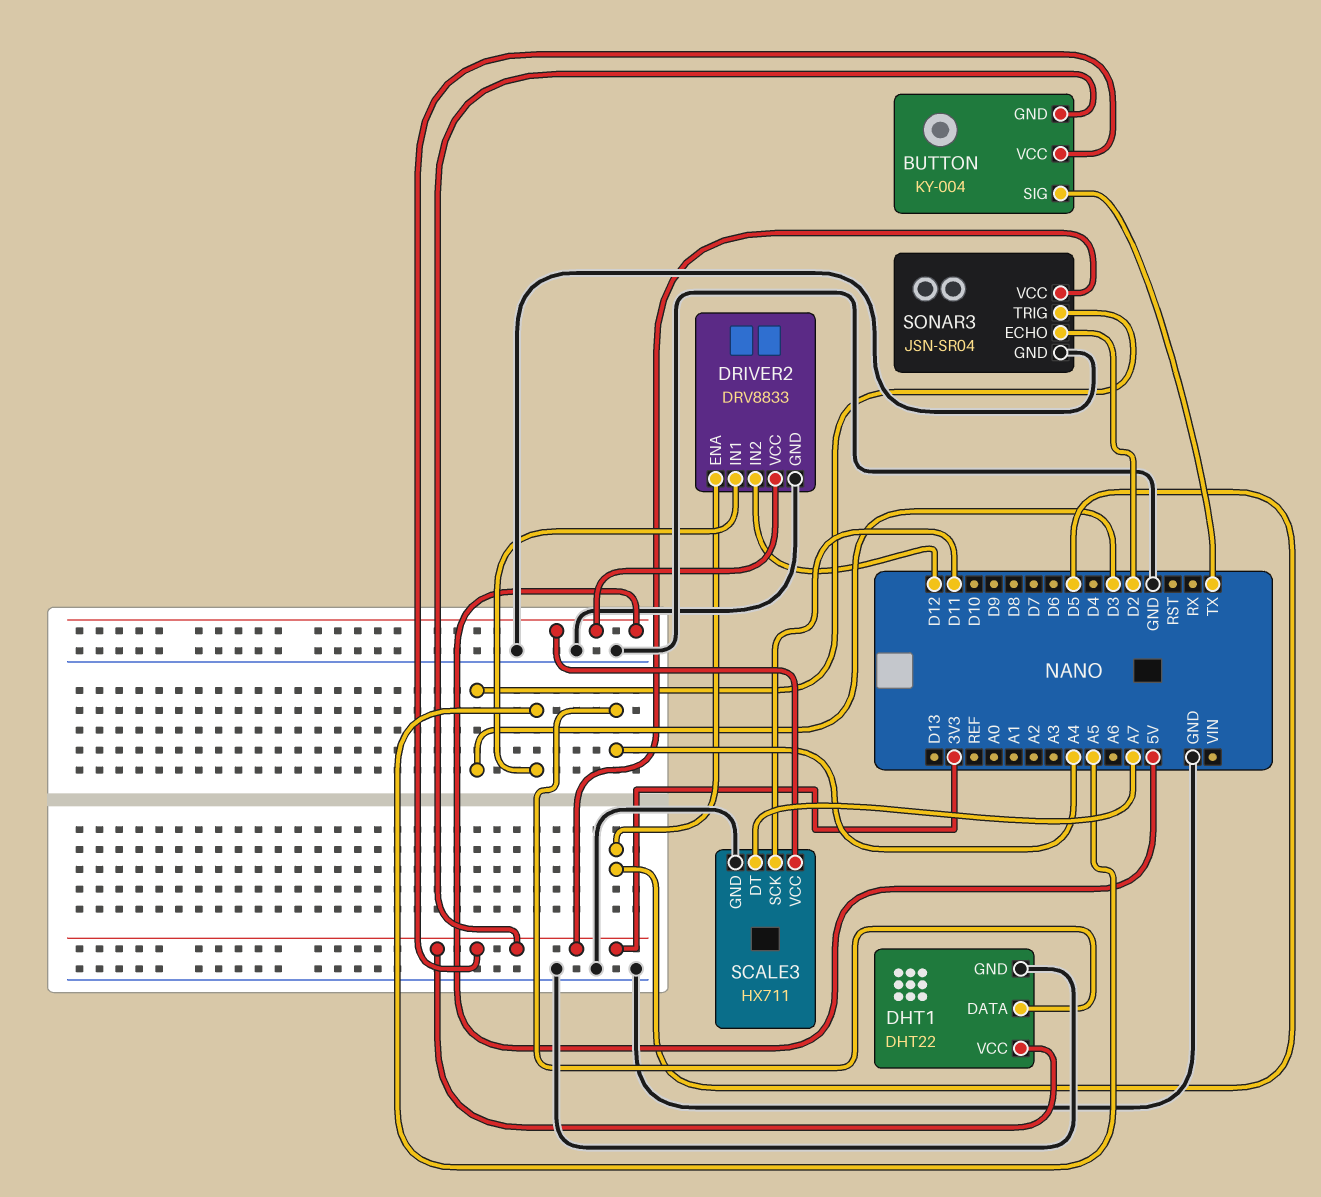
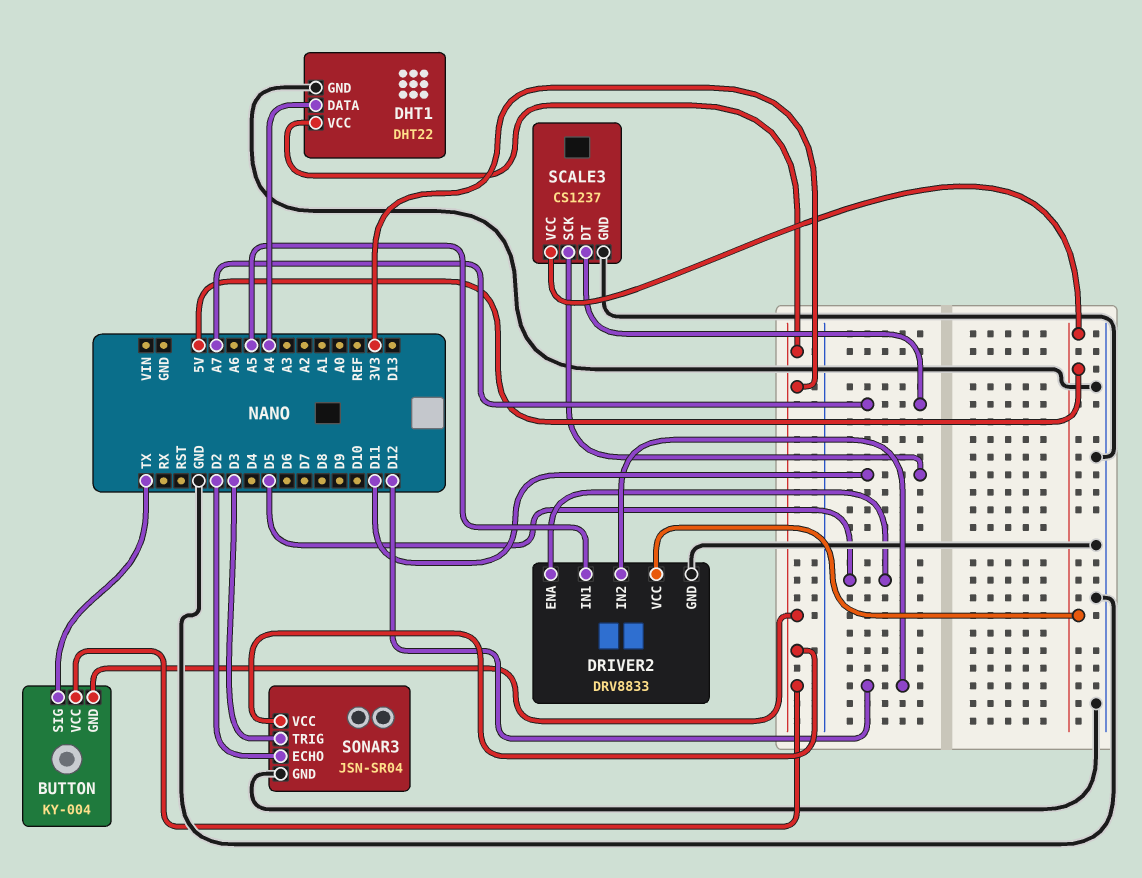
SCALE3: HX711 -> CS1237

